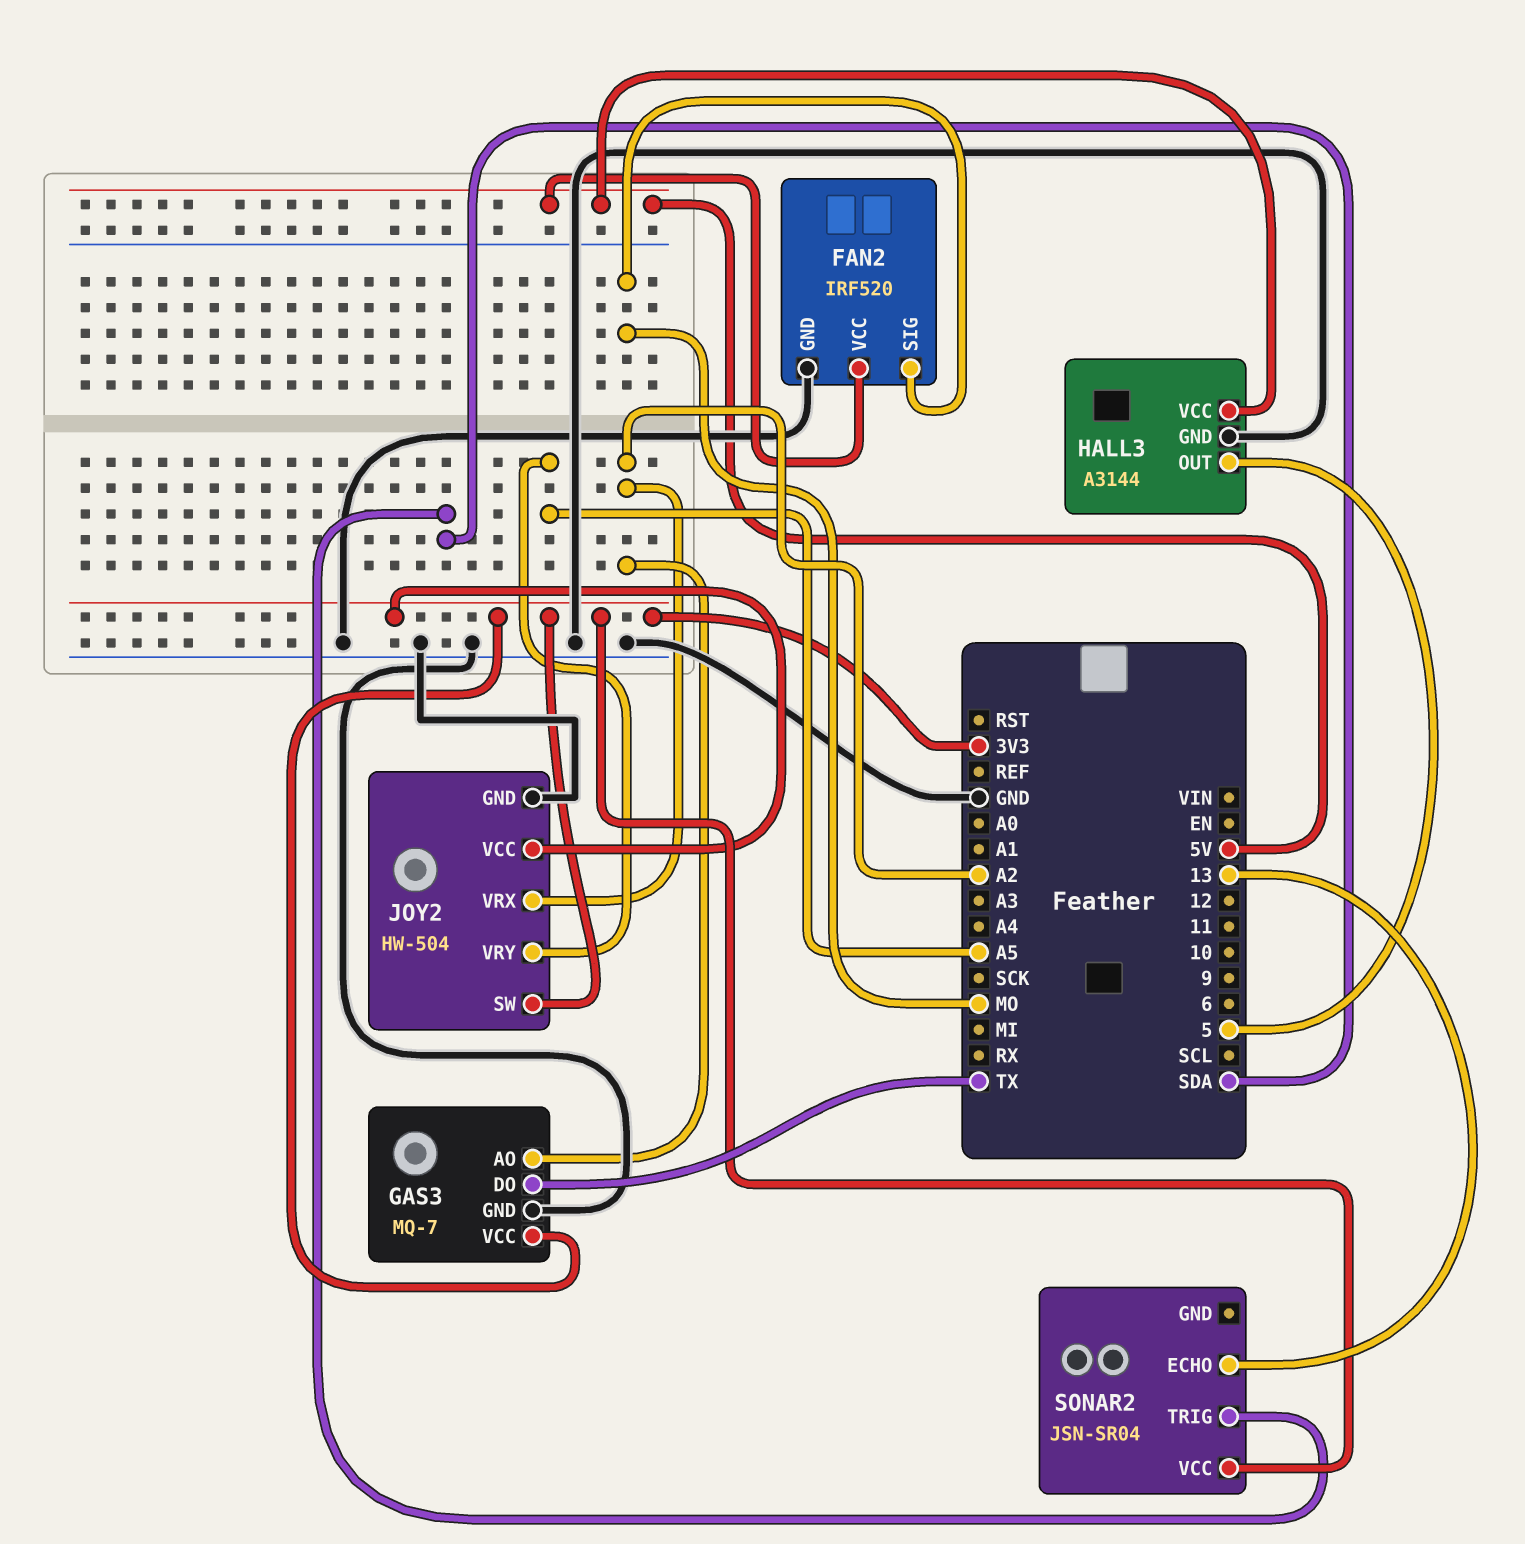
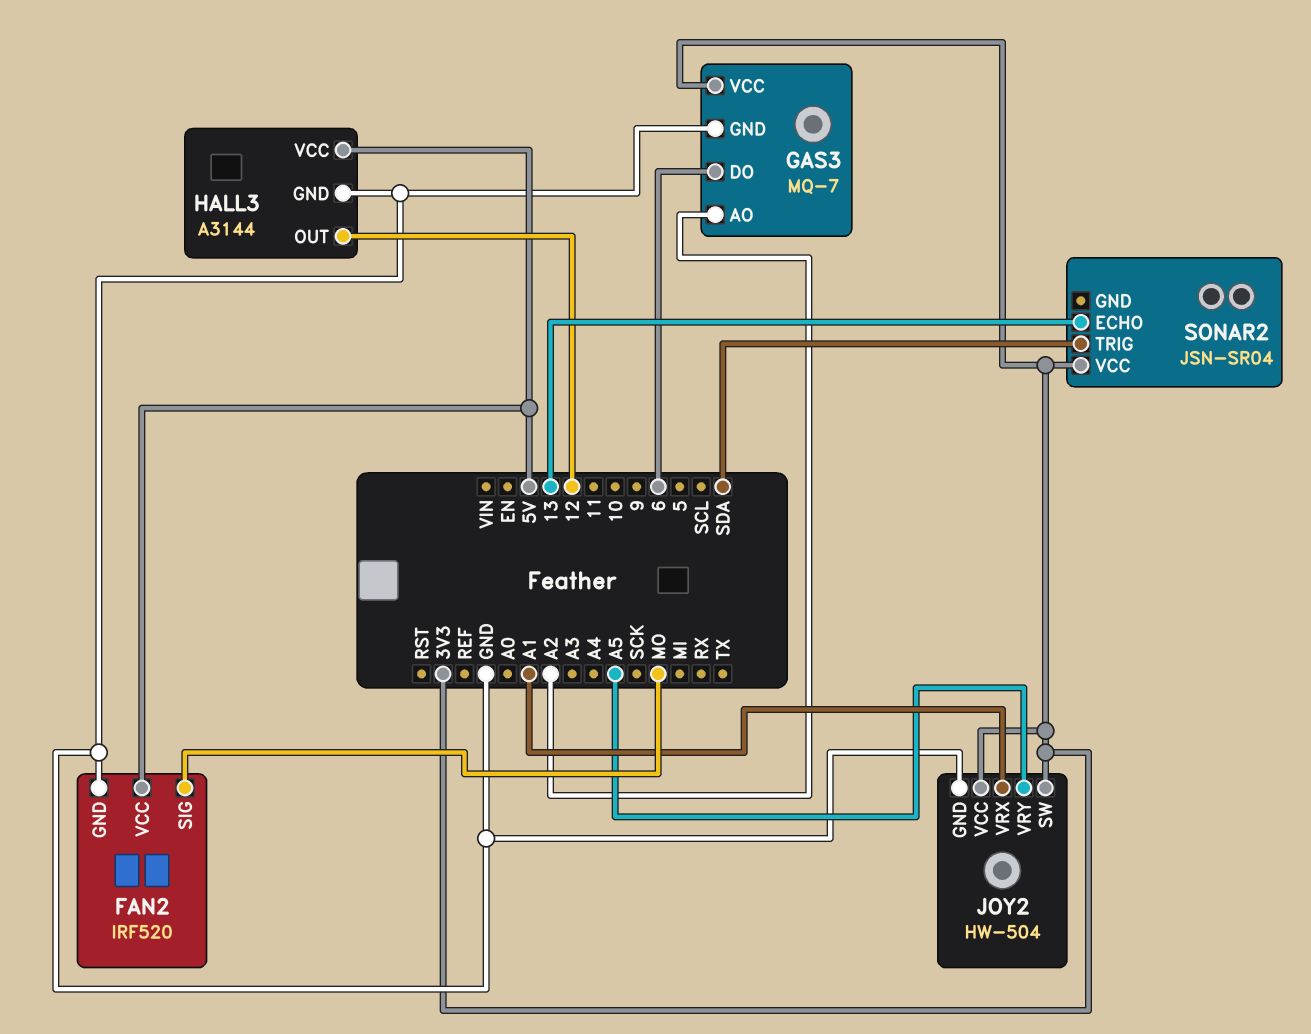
GAS3 pin DO: TX -> 6
HALL3 pin OUT: 5 -> 12
JOY2 pin VRX: A2 -> A1

